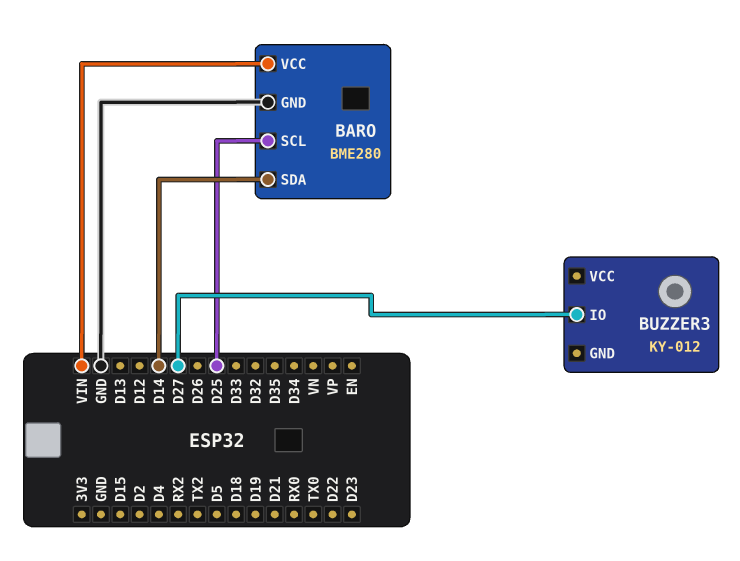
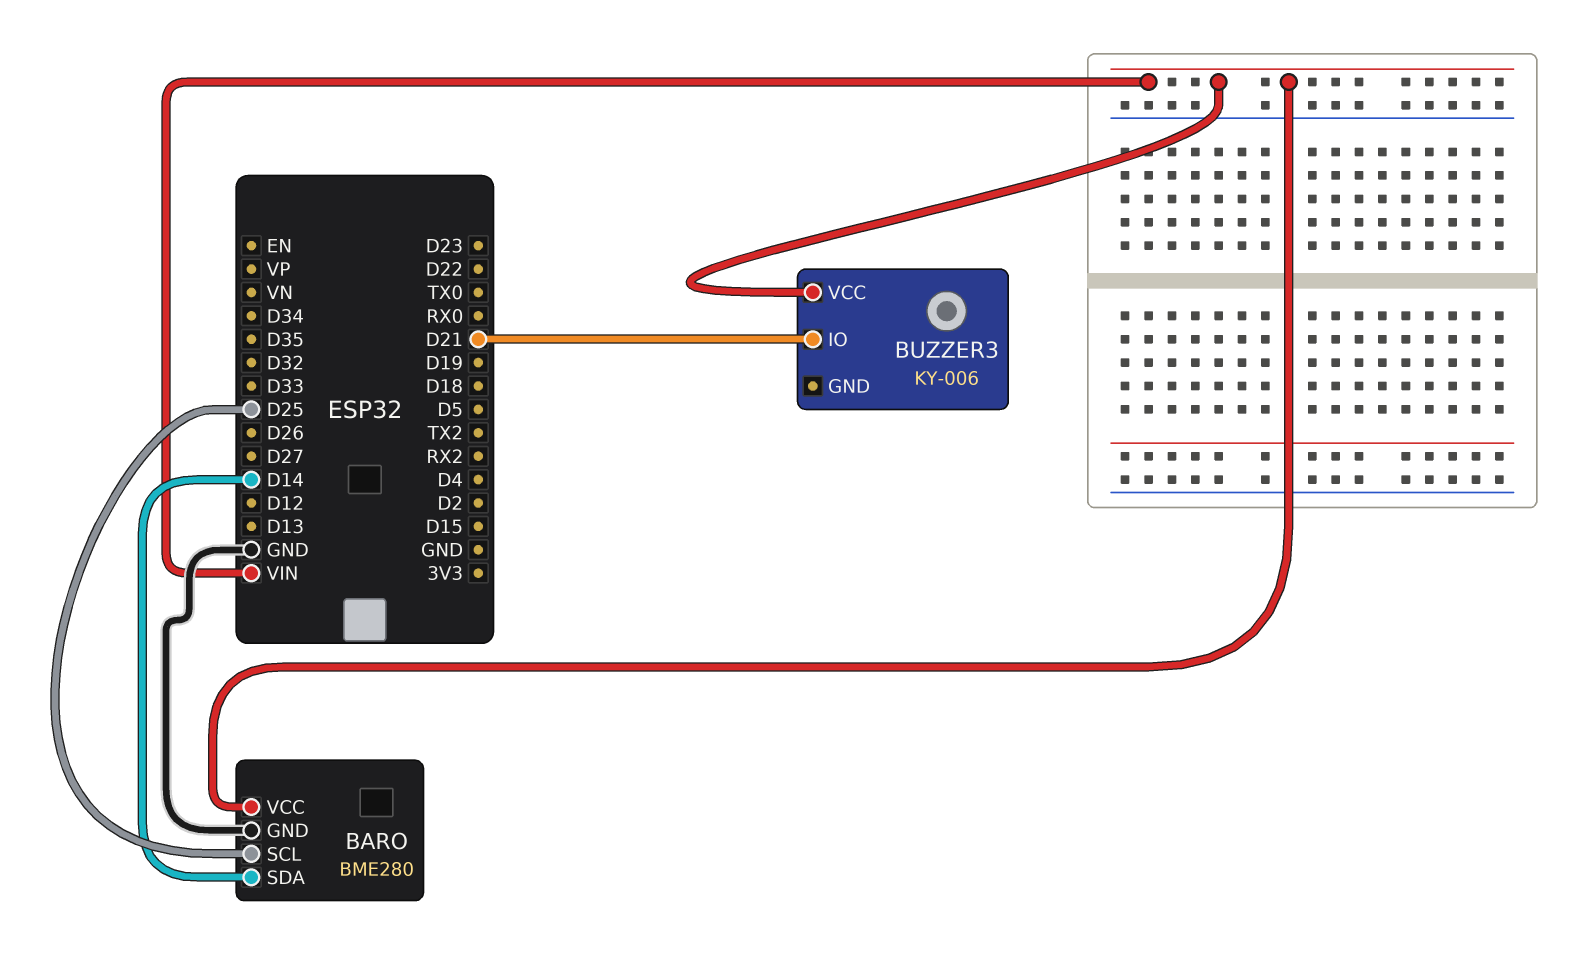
BUZZER3: KY-012 -> KY-006
BUZZER3 pin IO: D27 -> D21
BUZZER3 pin VCC: none -> VIN

